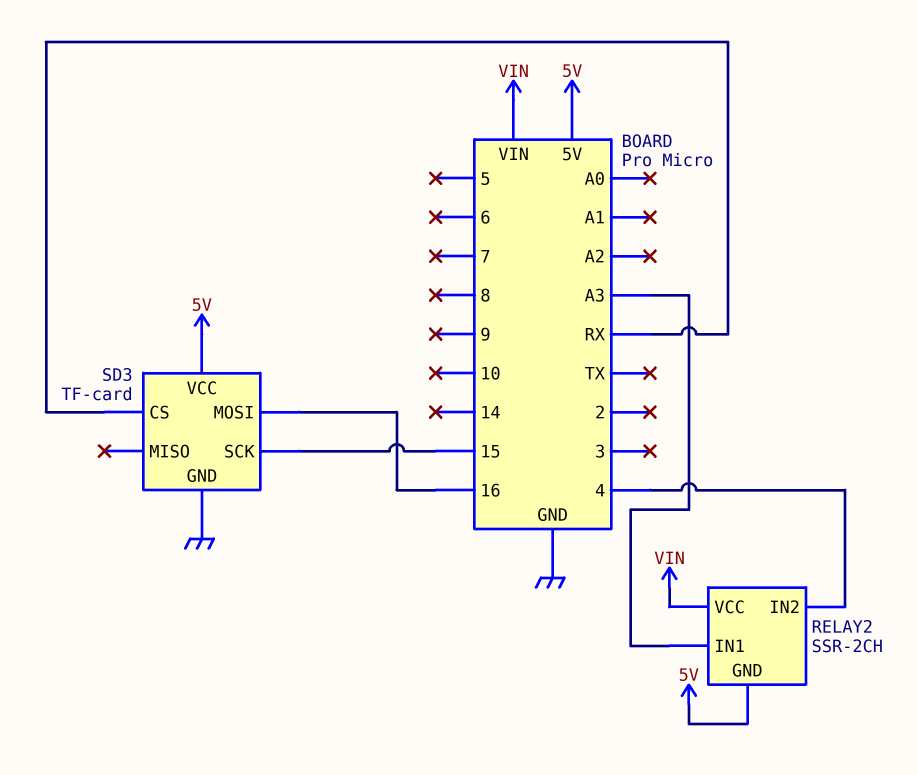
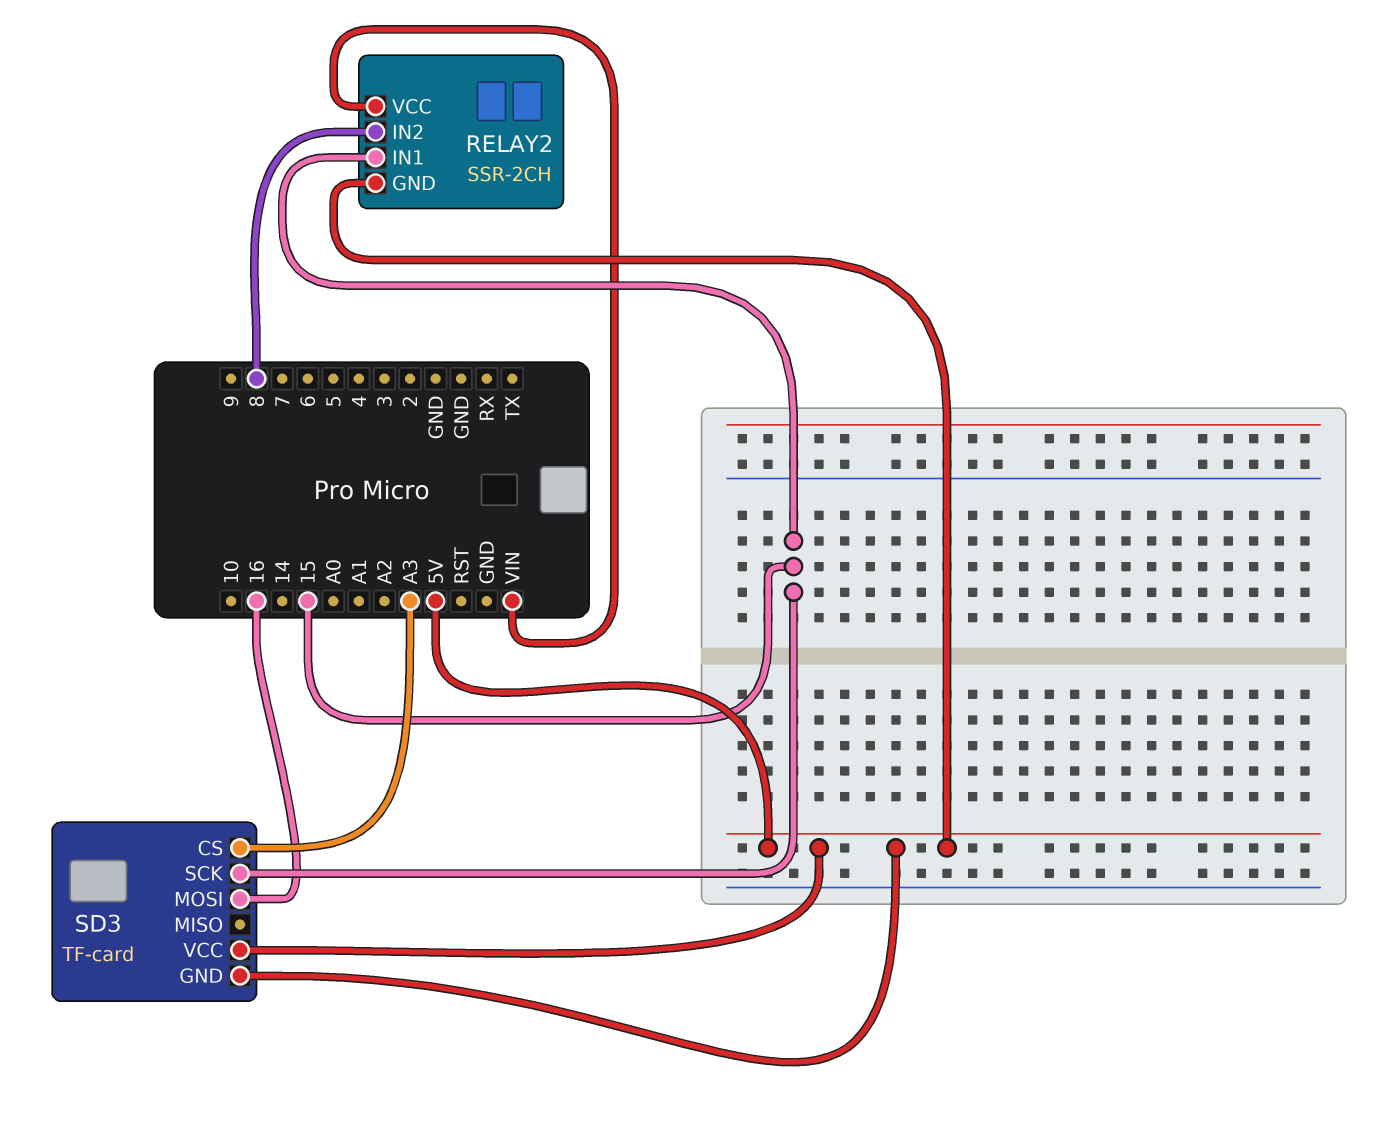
RELAY2 pin IN1: A3 -> 15
RELAY2 pin IN2: 4 -> 8
SD3 pin CS: RX -> A3
SD3 pin GND: GND -> 5V

